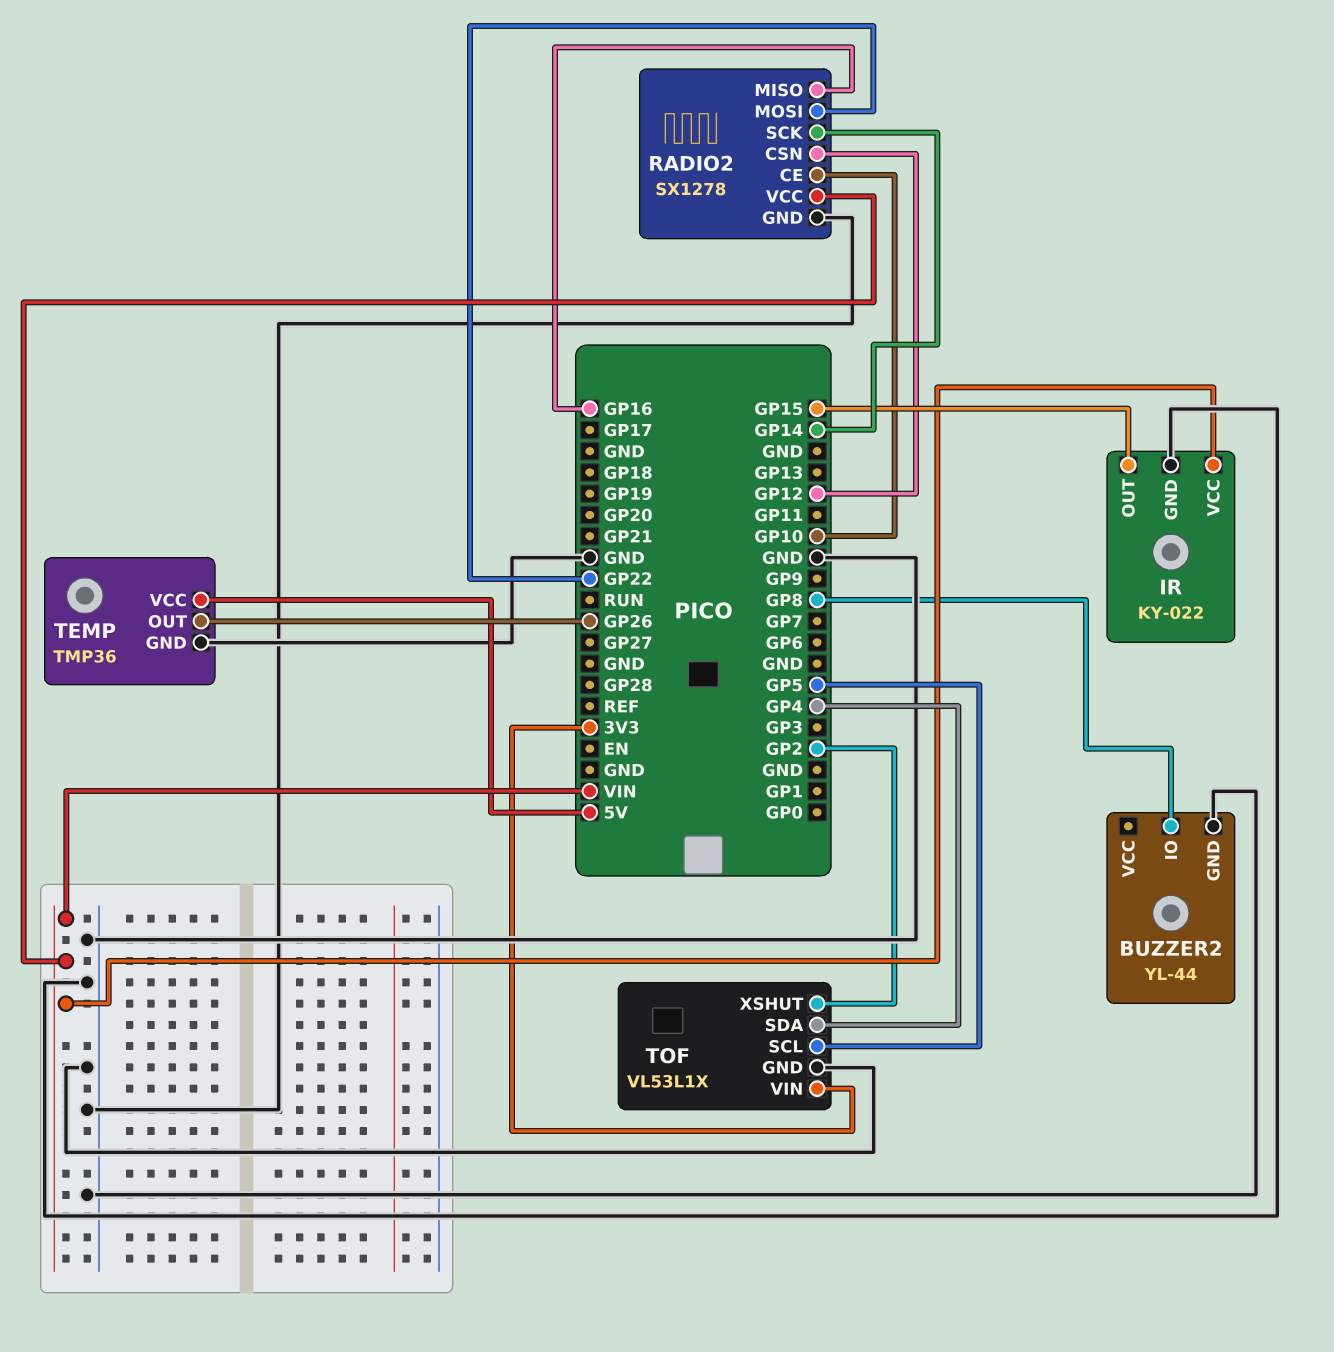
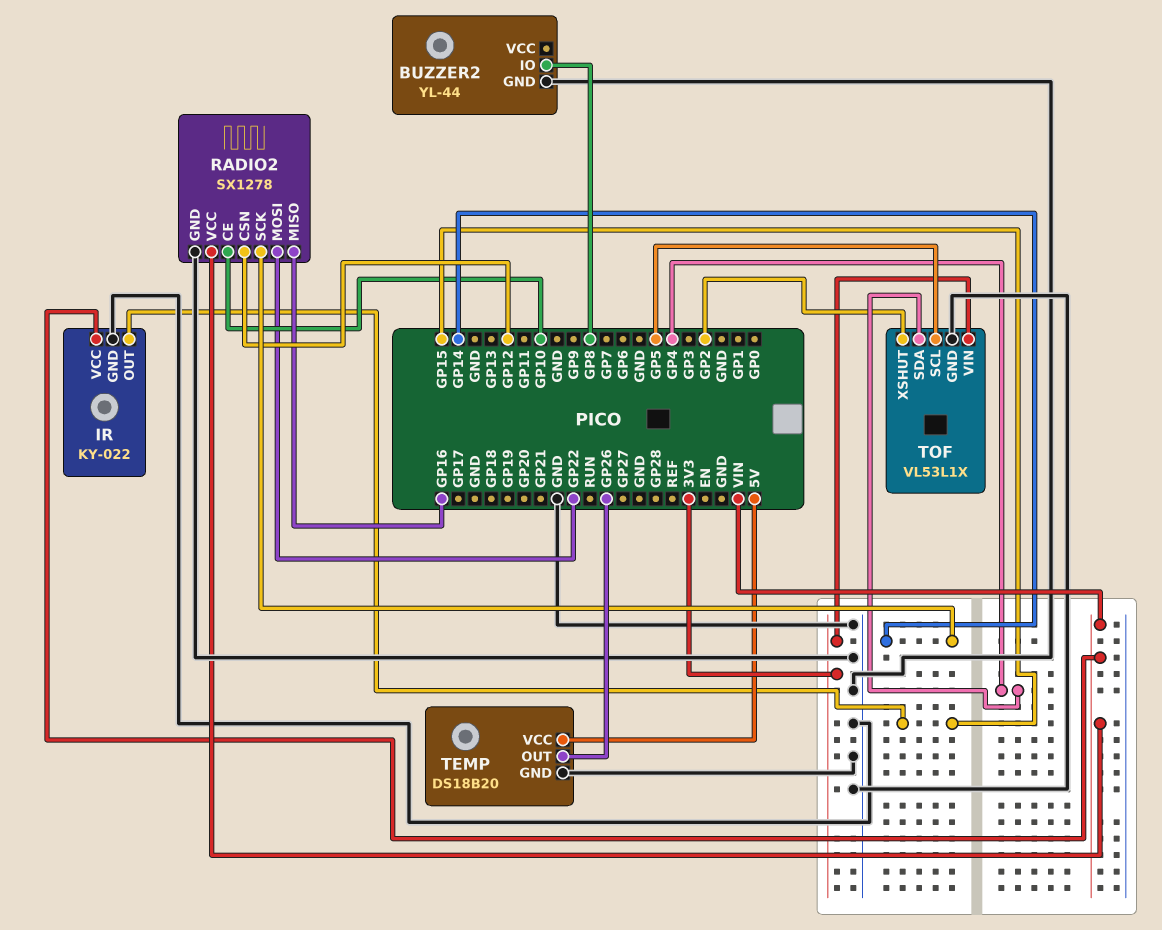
TEMP: TMP36 -> DS18B20

